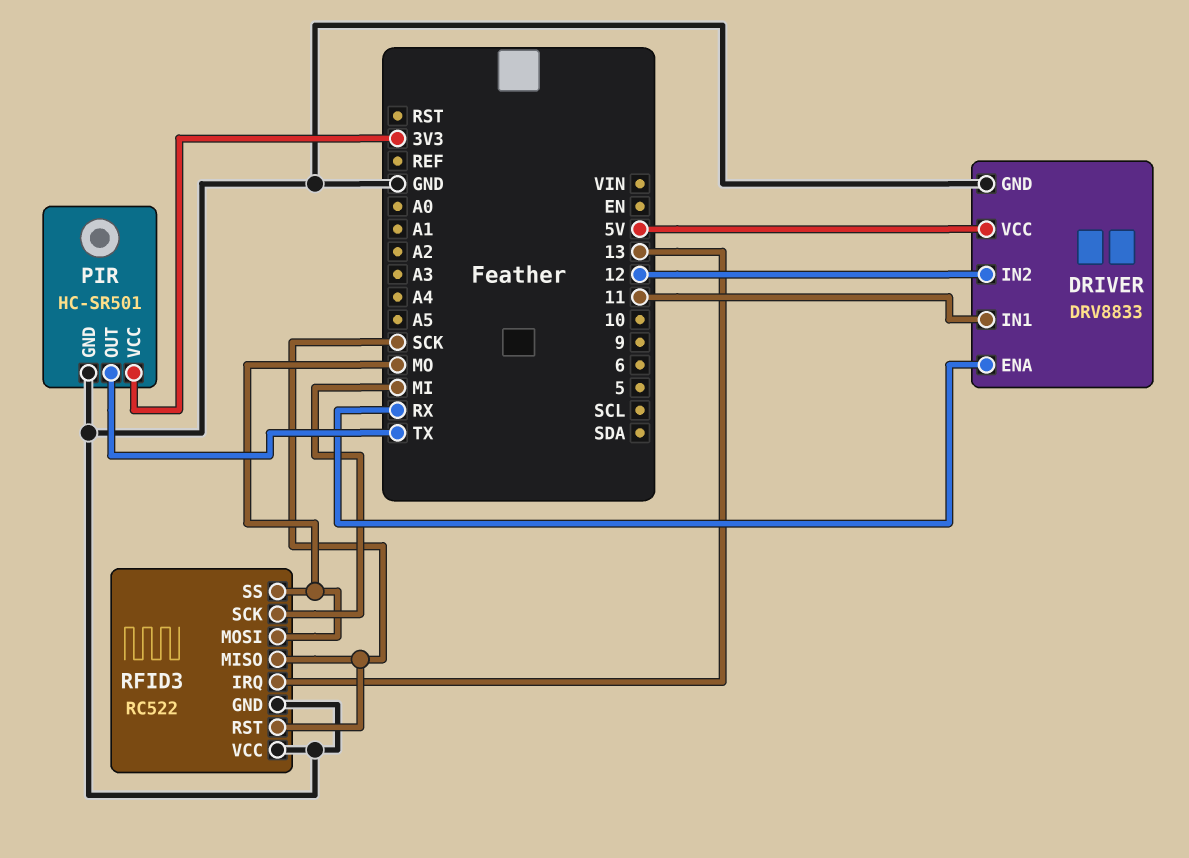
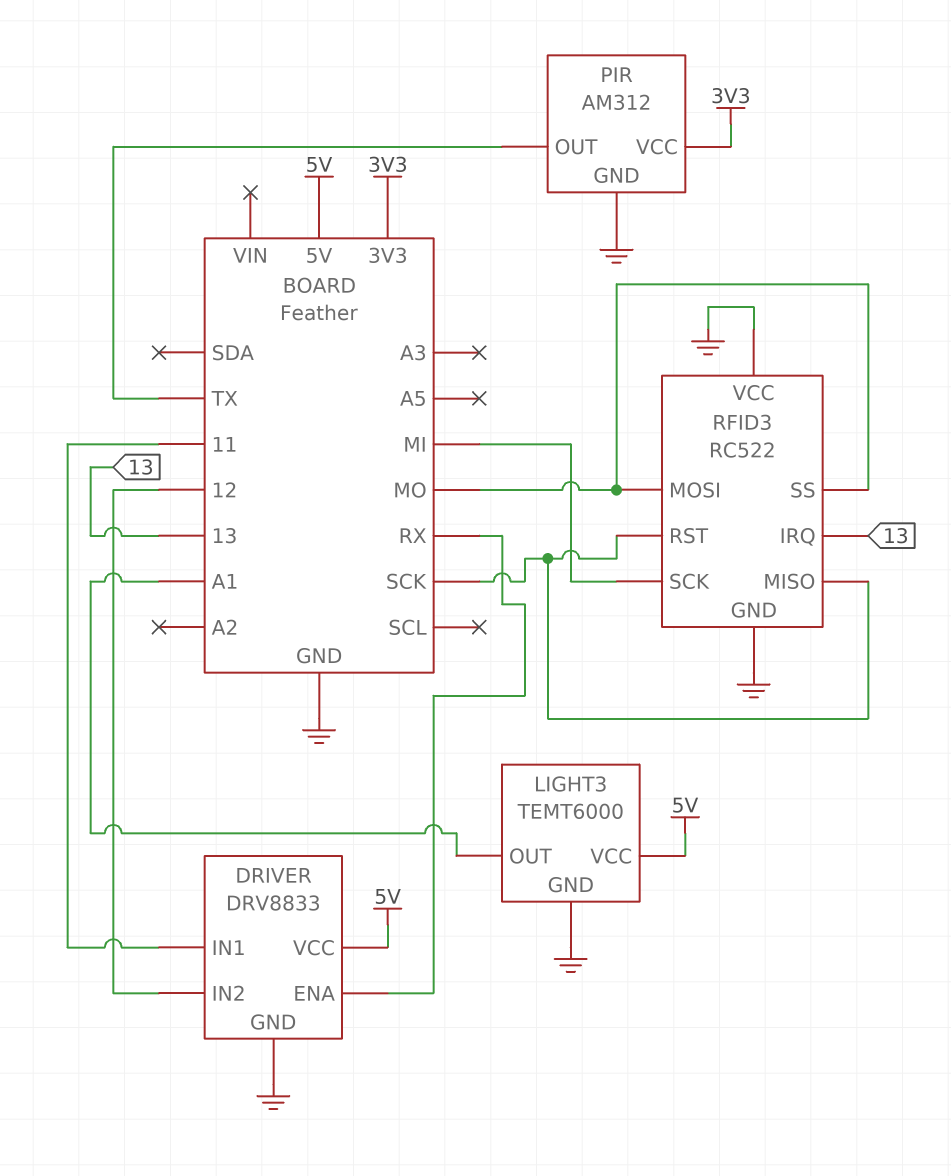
LIGHT3: none -> TEMT6000
LIGHT3 pin GND: none -> GND
LIGHT3 pin OUT: none -> A1
LIGHT3 pin VCC: none -> 5V
PIR: HC-SR501 -> AM312

